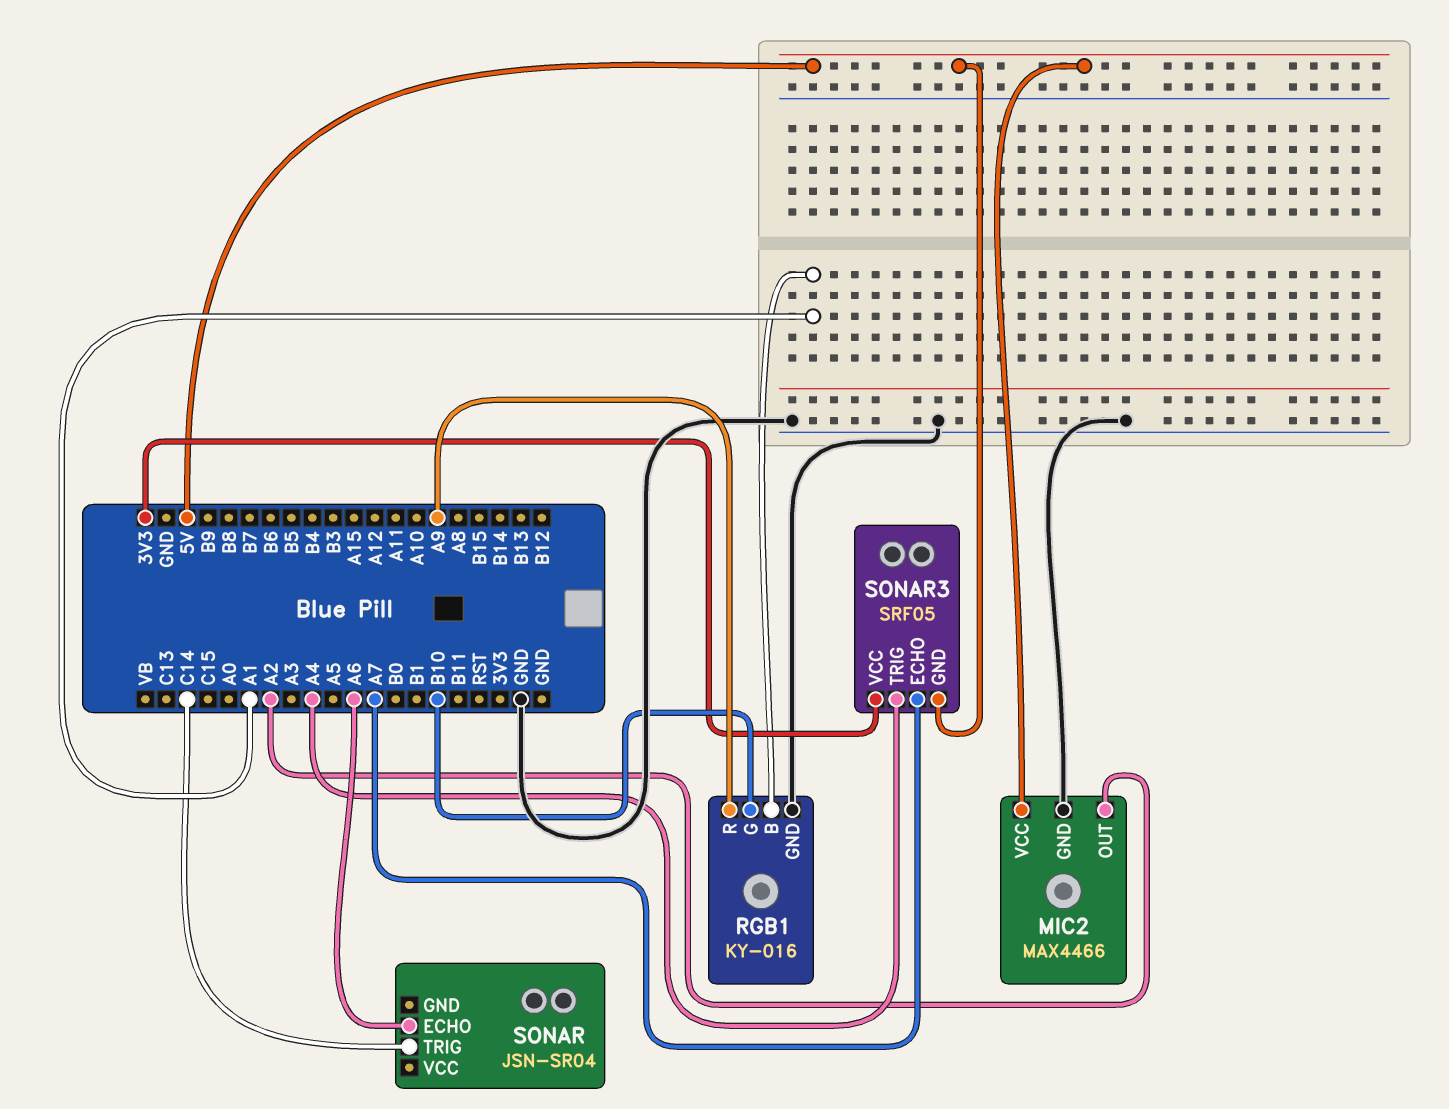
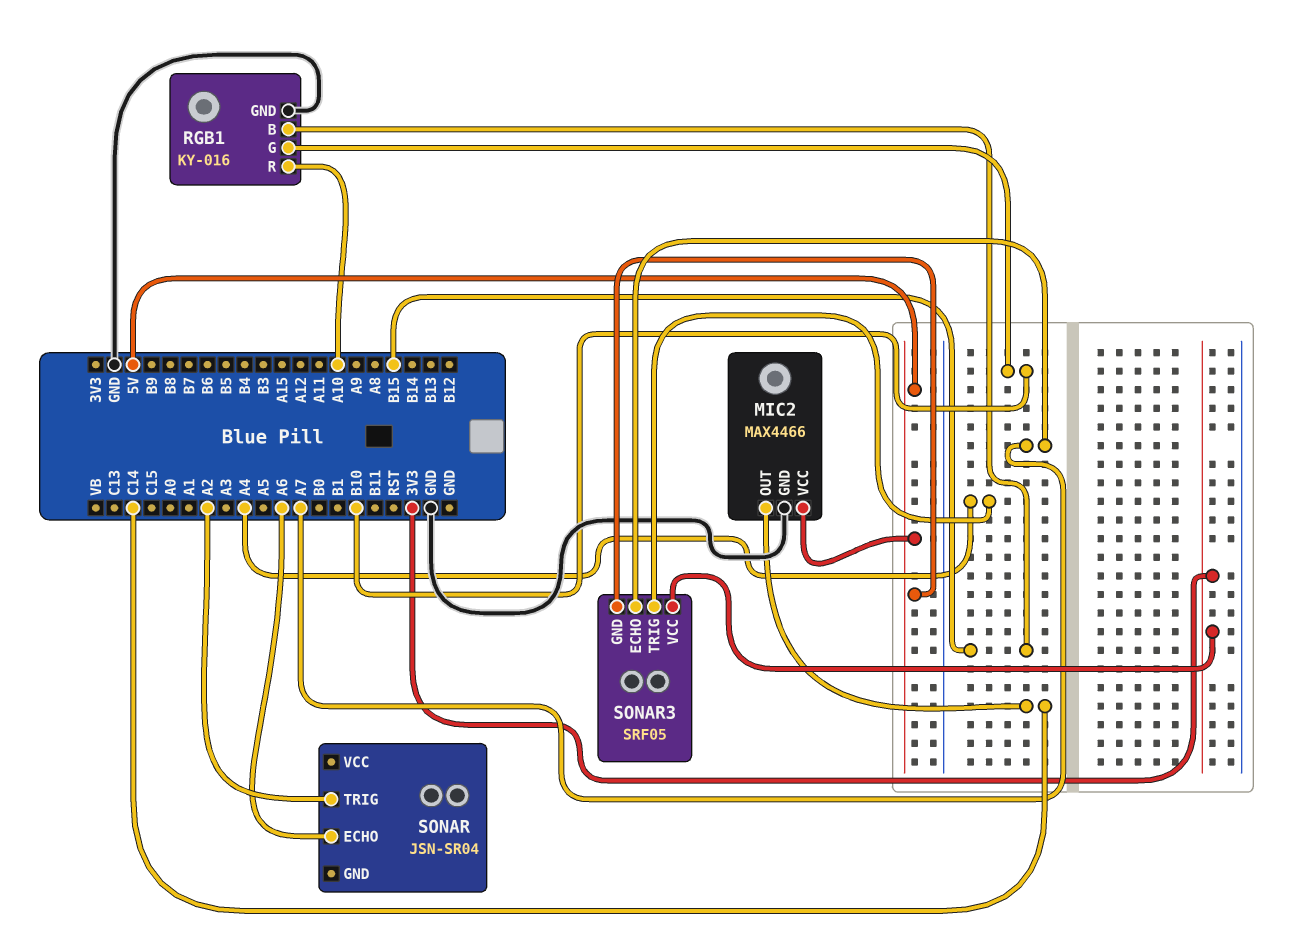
MIC2 pin OUT: A2 -> C14
RGB1 pin B: A1 -> B15
RGB1 pin R: A9 -> A10
SONAR pin TRIG: C14 -> A2

